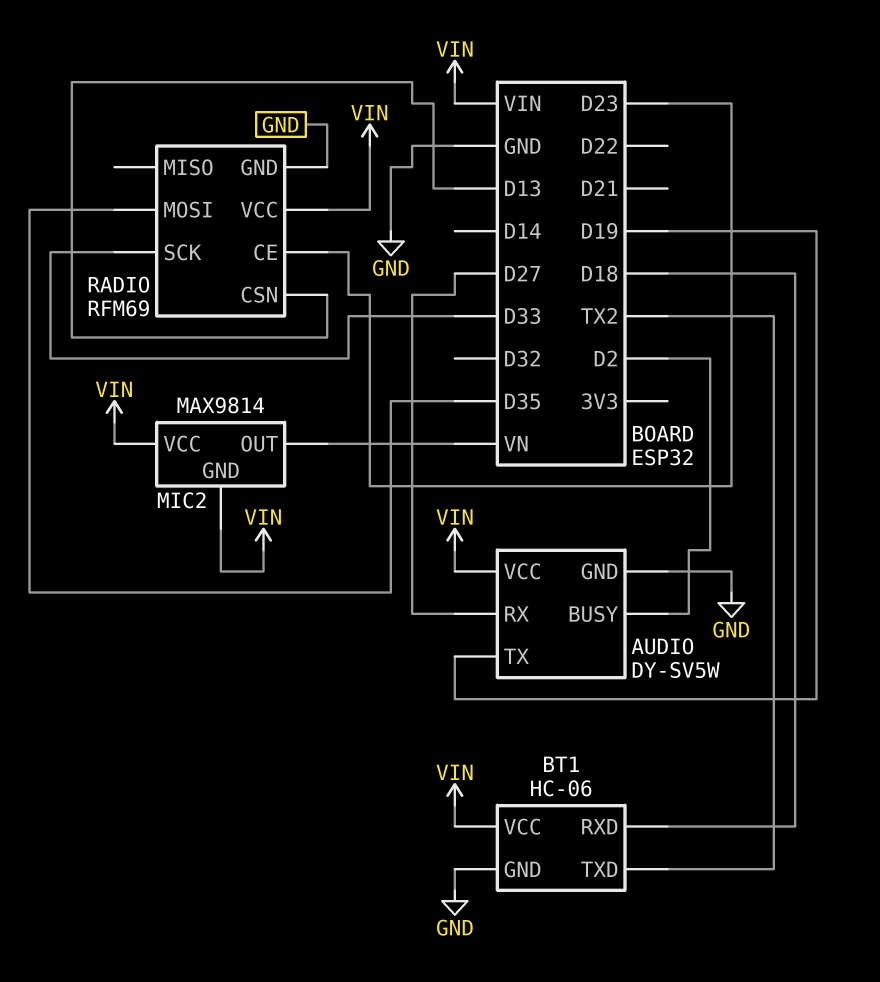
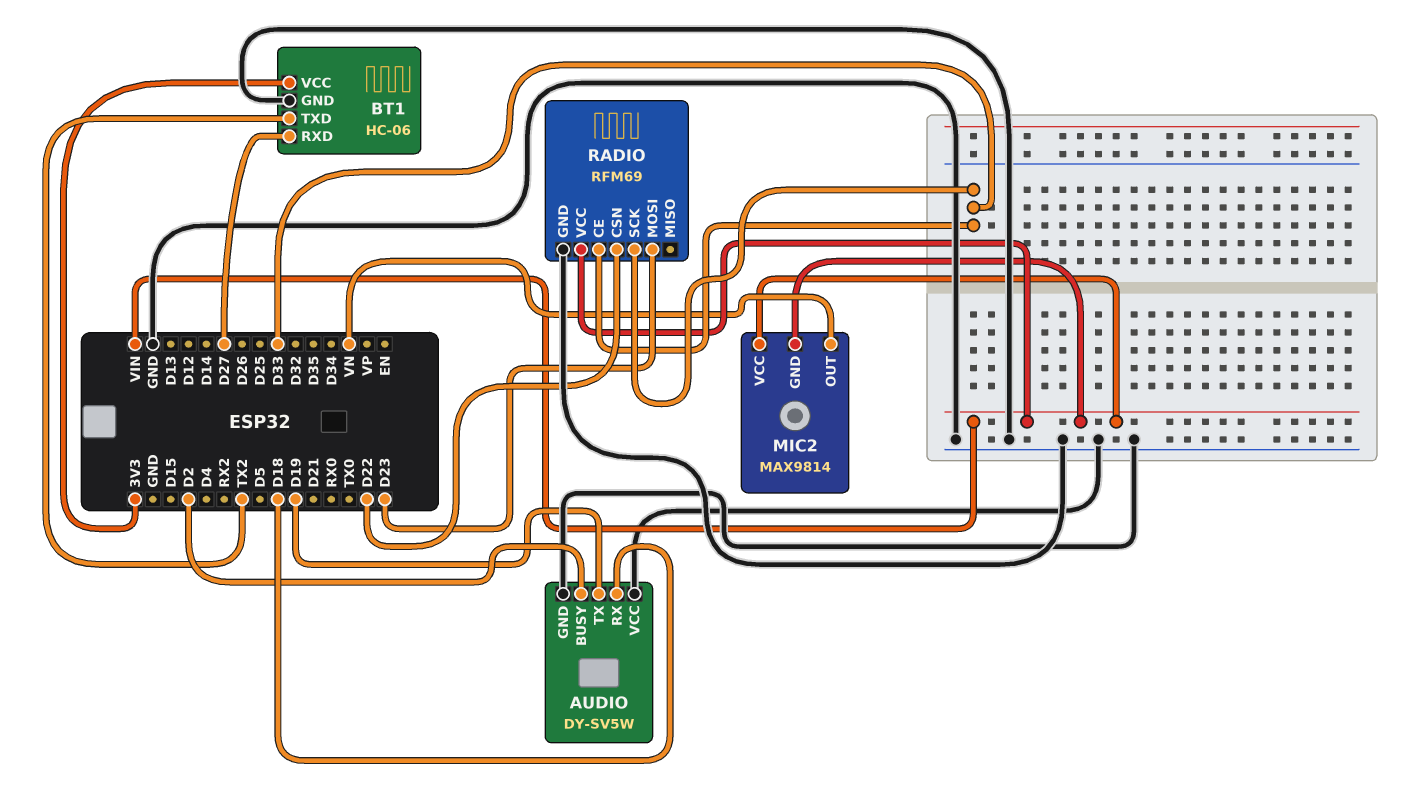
AUDIO pin RX: D27 -> D18
AUDIO pin VCC: VIN -> GND
BT1 pin RXD: D18 -> D27
BT1 pin VCC: VIN -> 3V3
RADIO pin CE: D23 -> D33
RADIO pin CSN: D13 -> D22
RADIO pin MOSI: D35 -> D23

